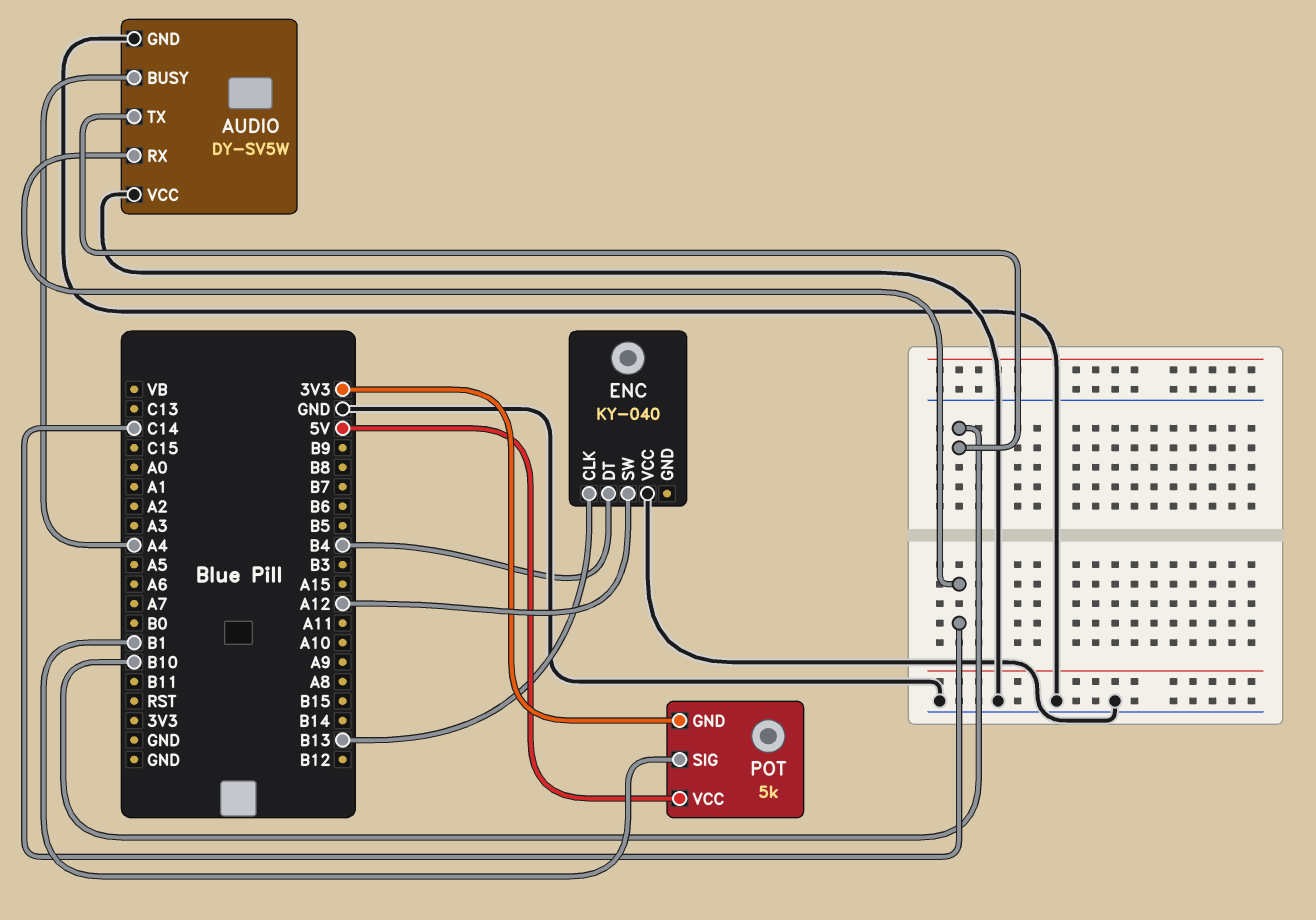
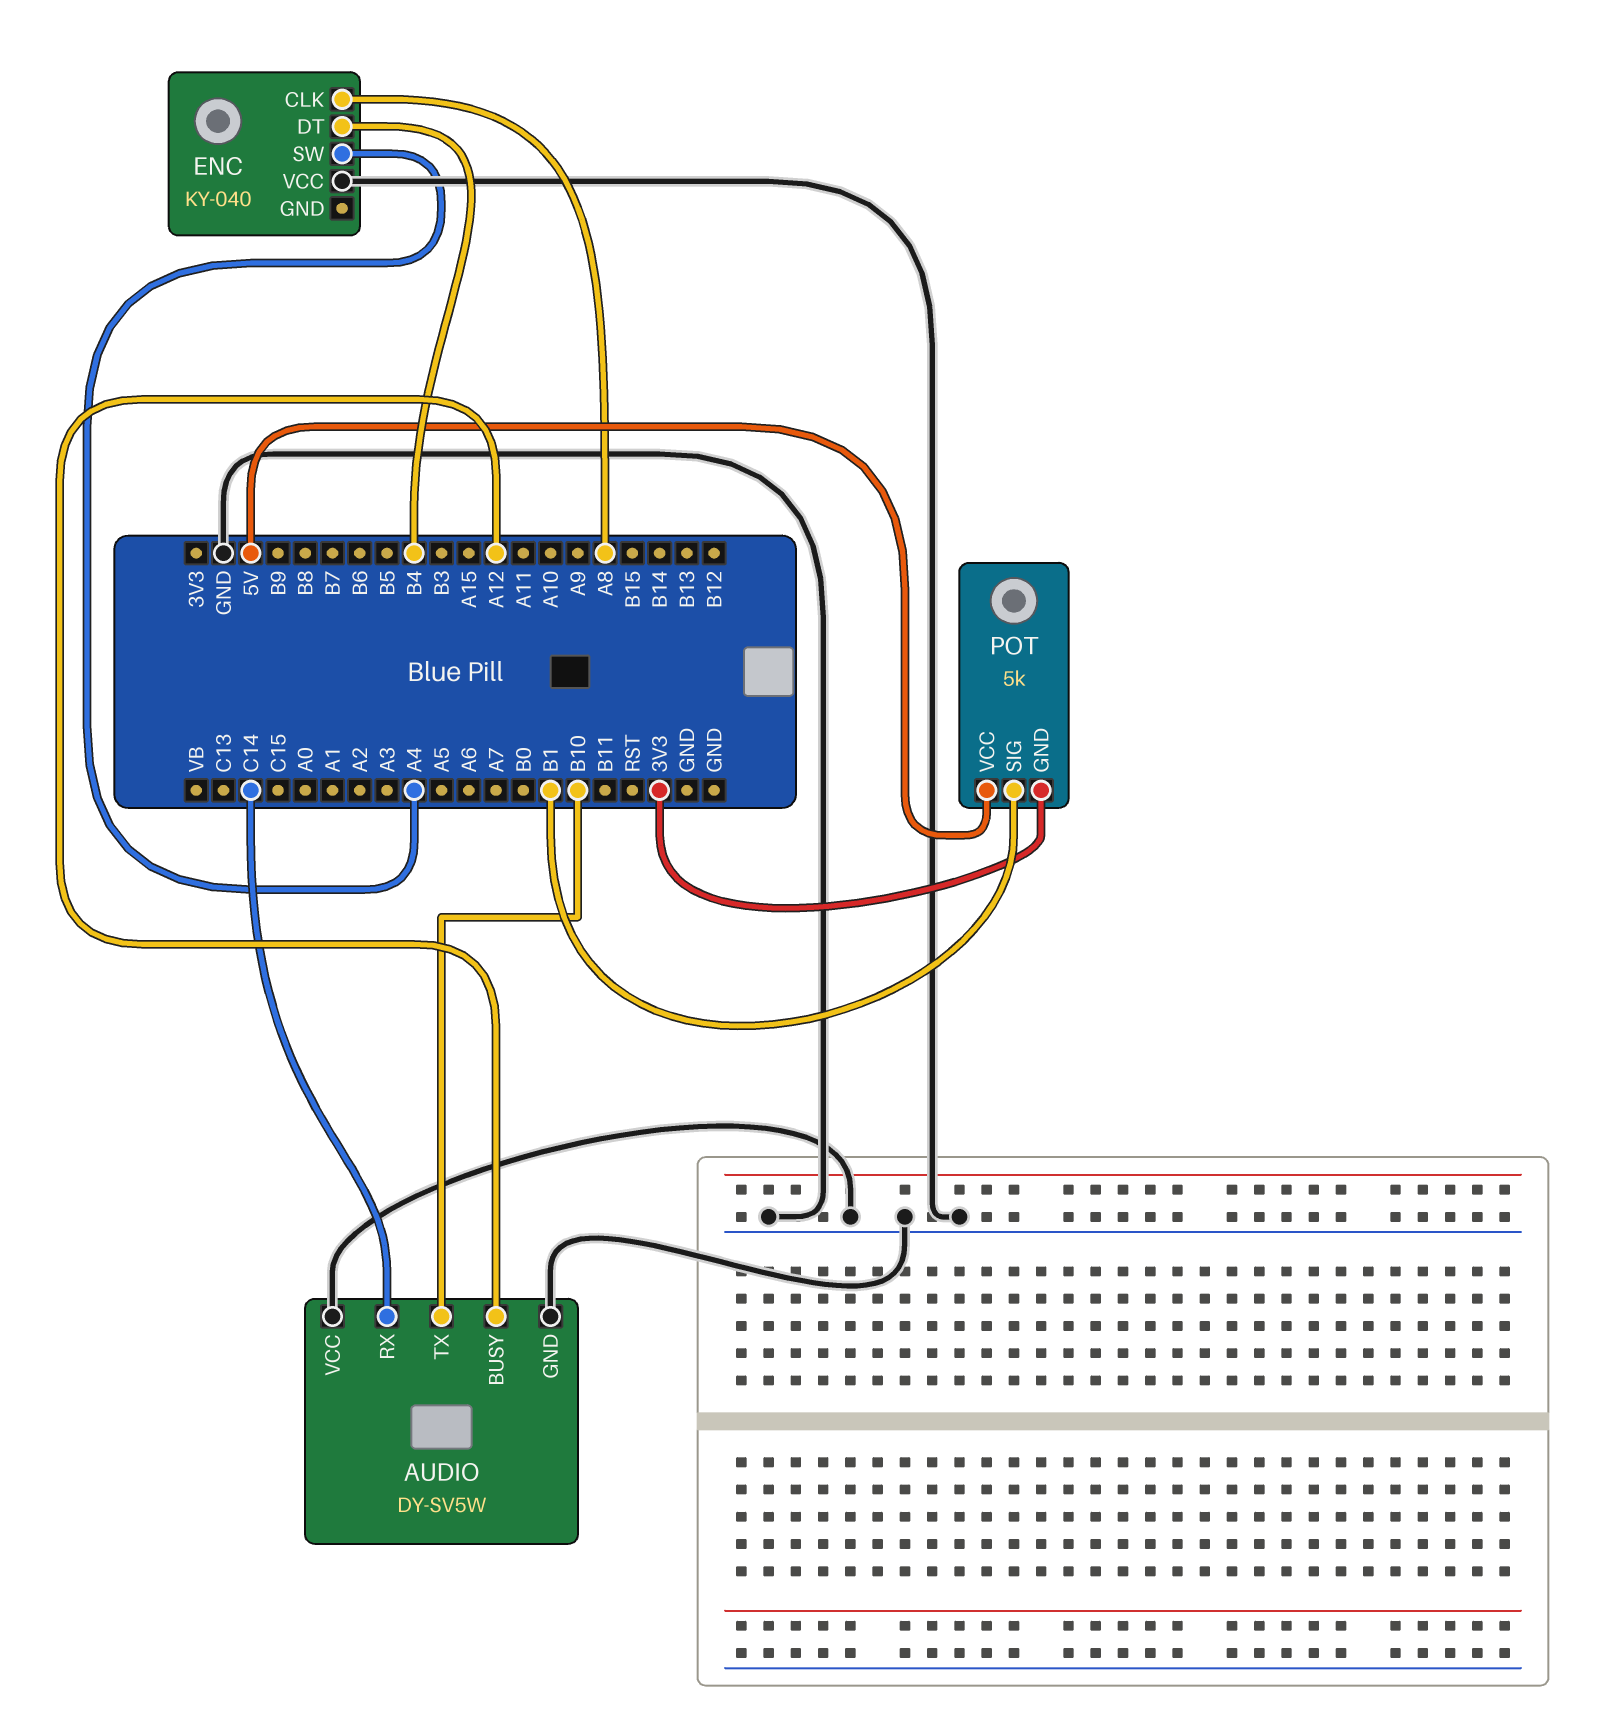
AUDIO pin BUSY: A4 -> A12
ENC pin CLK: B13 -> A8
ENC pin SW: A12 -> A4

